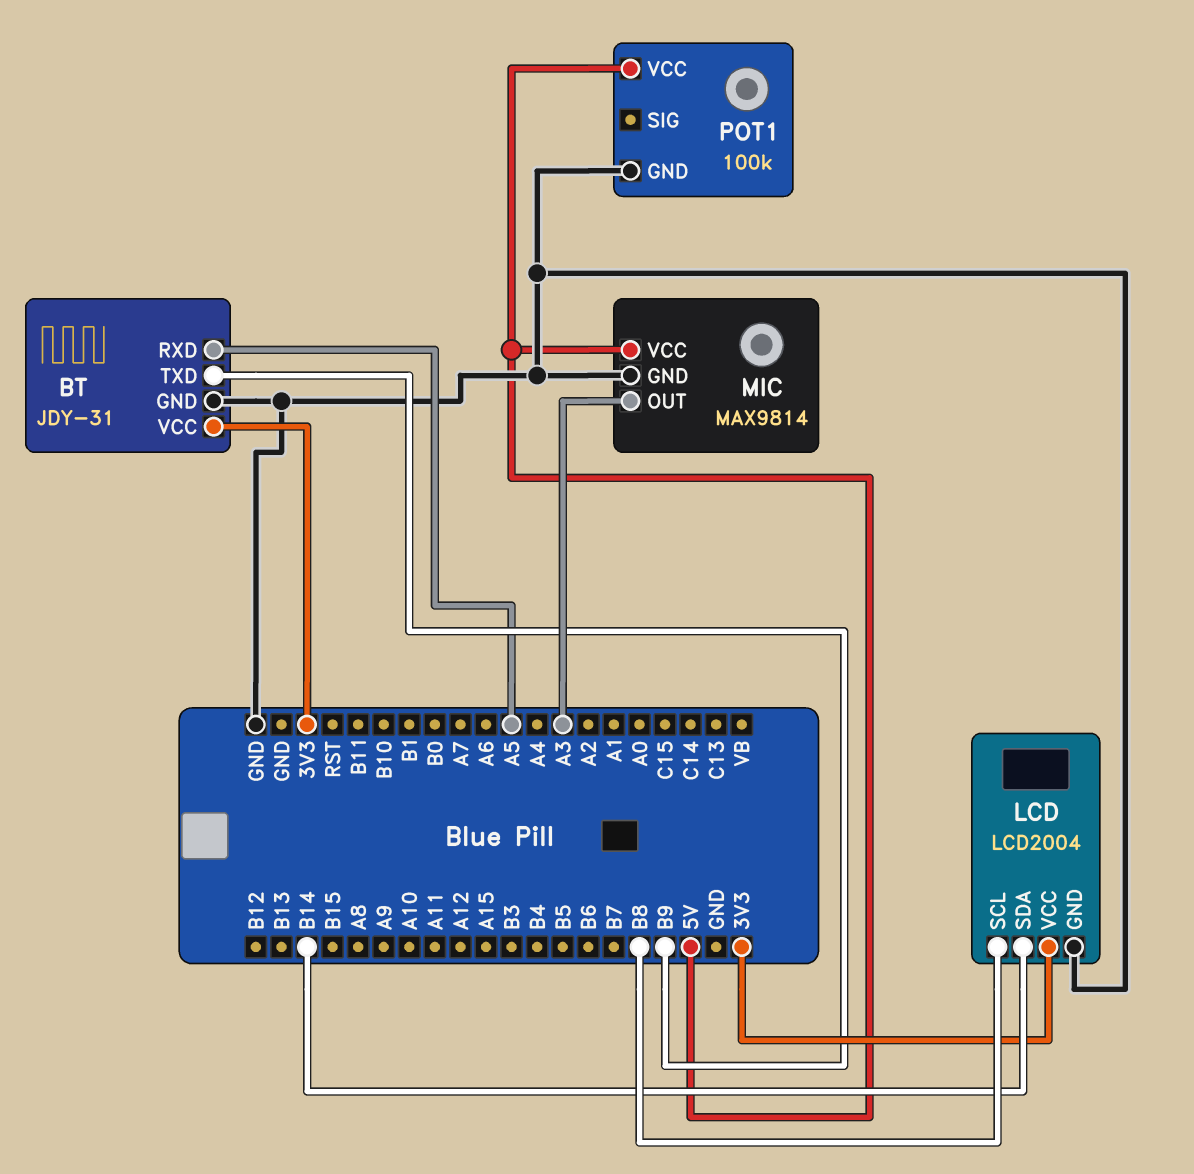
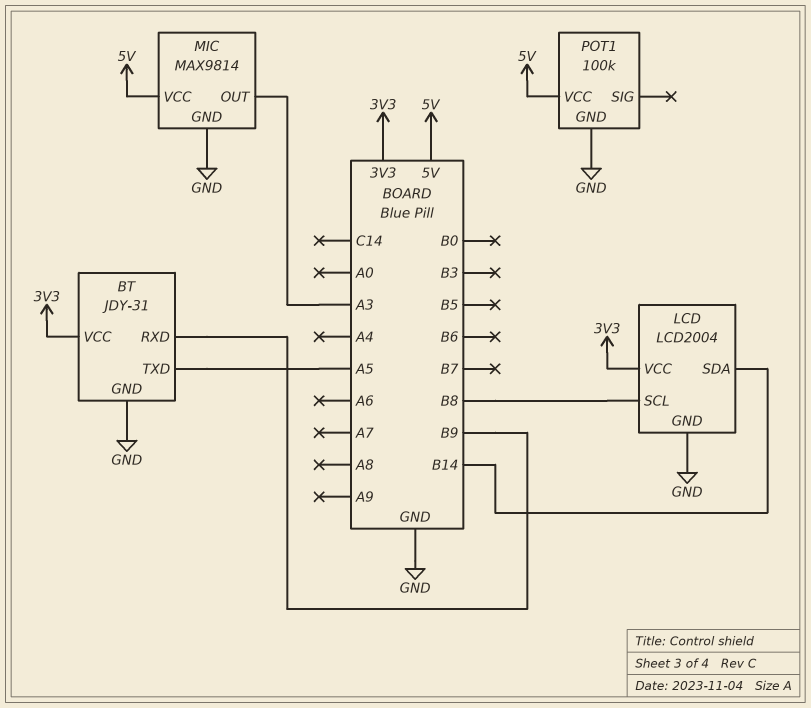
BT pin RXD: A5 -> B9
BT pin TXD: B9 -> A5

